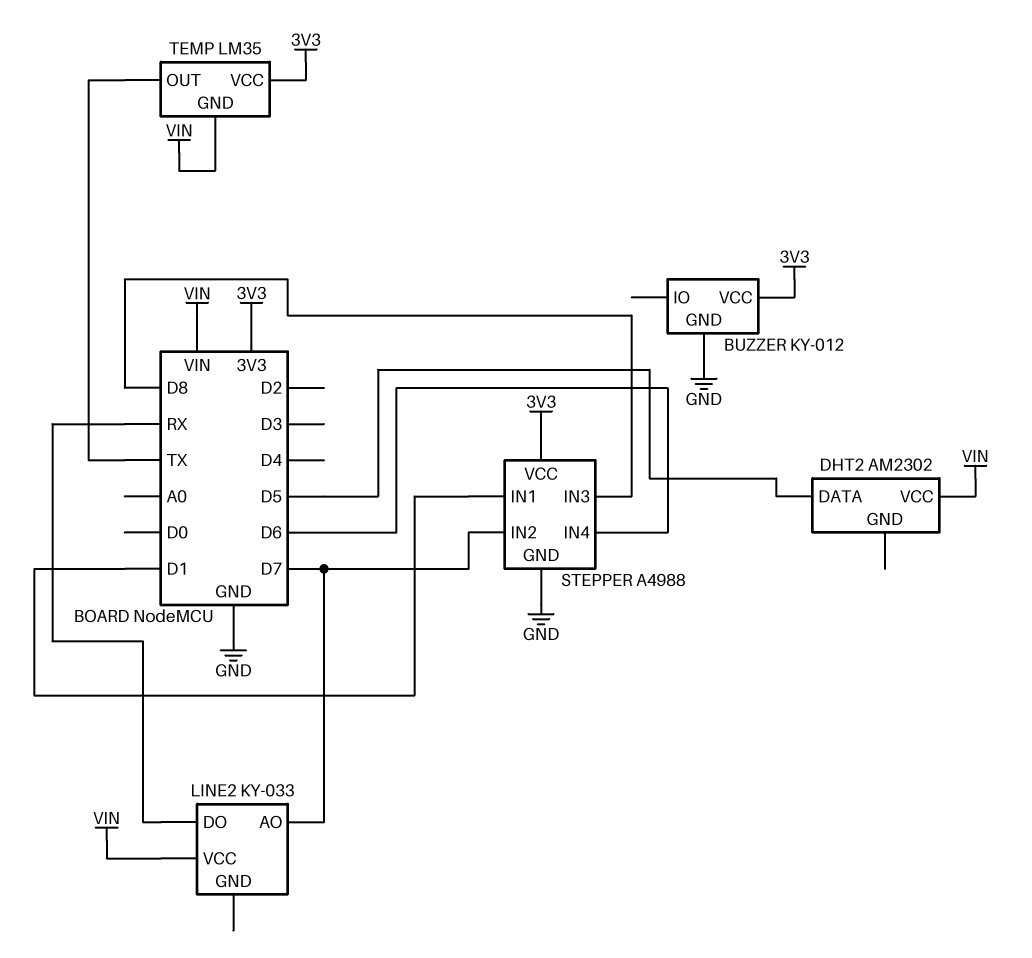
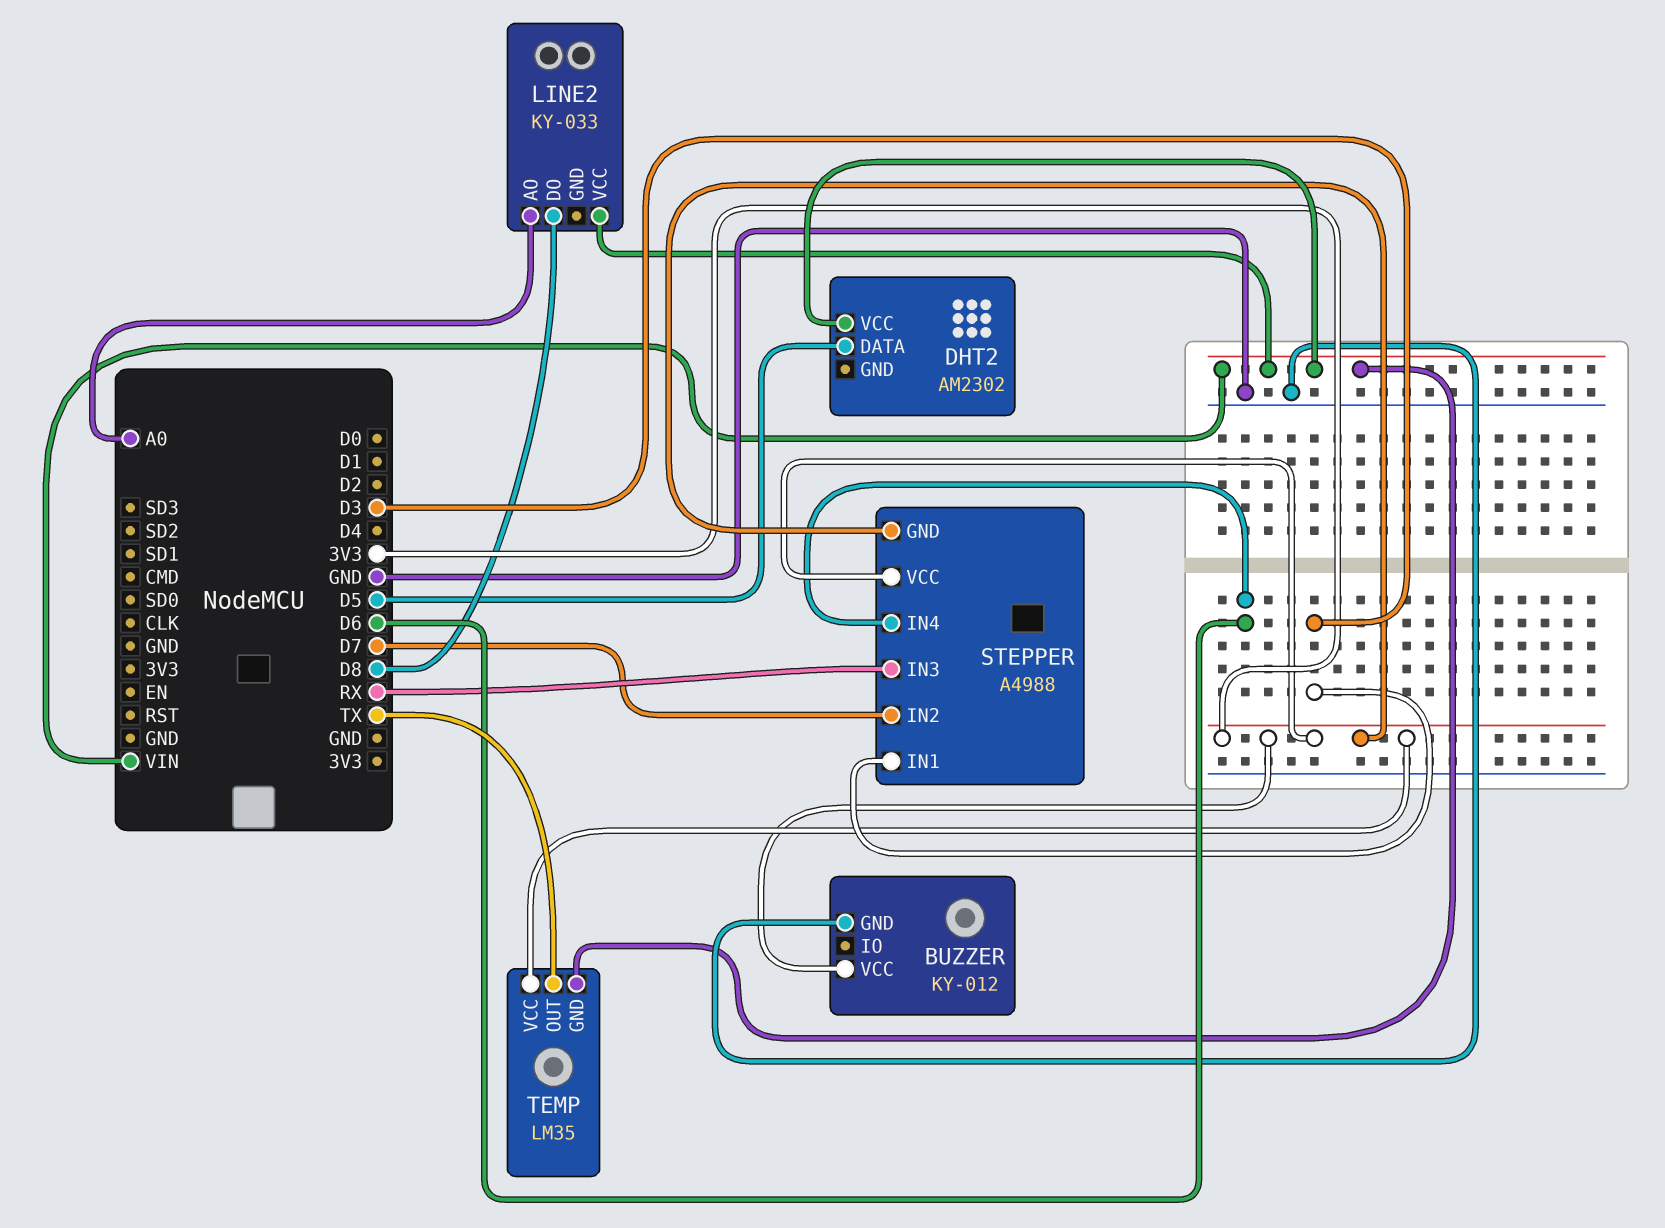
LINE2 pin AO: D7 -> A0
LINE2 pin DO: RX -> D8
STEPPER pin GND: GND -> 3V3
STEPPER pin IN1: D1 -> D3
STEPPER pin IN3: D8 -> RX

